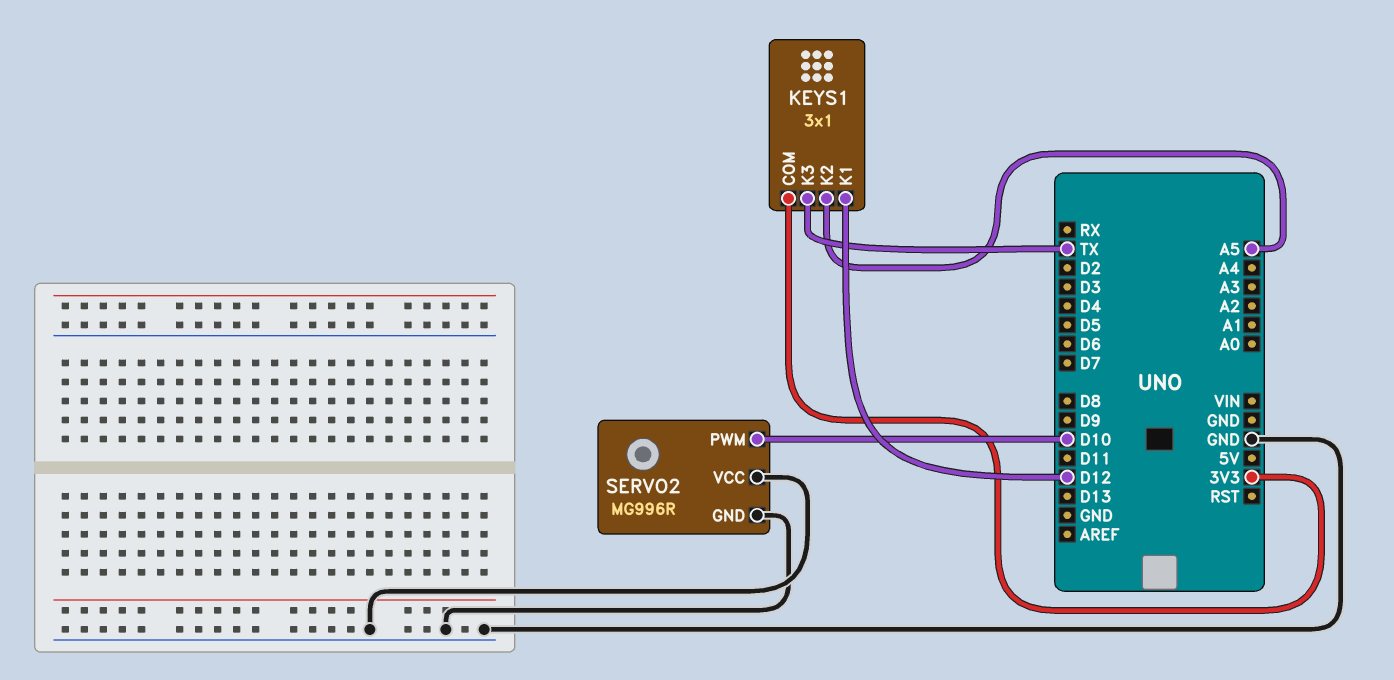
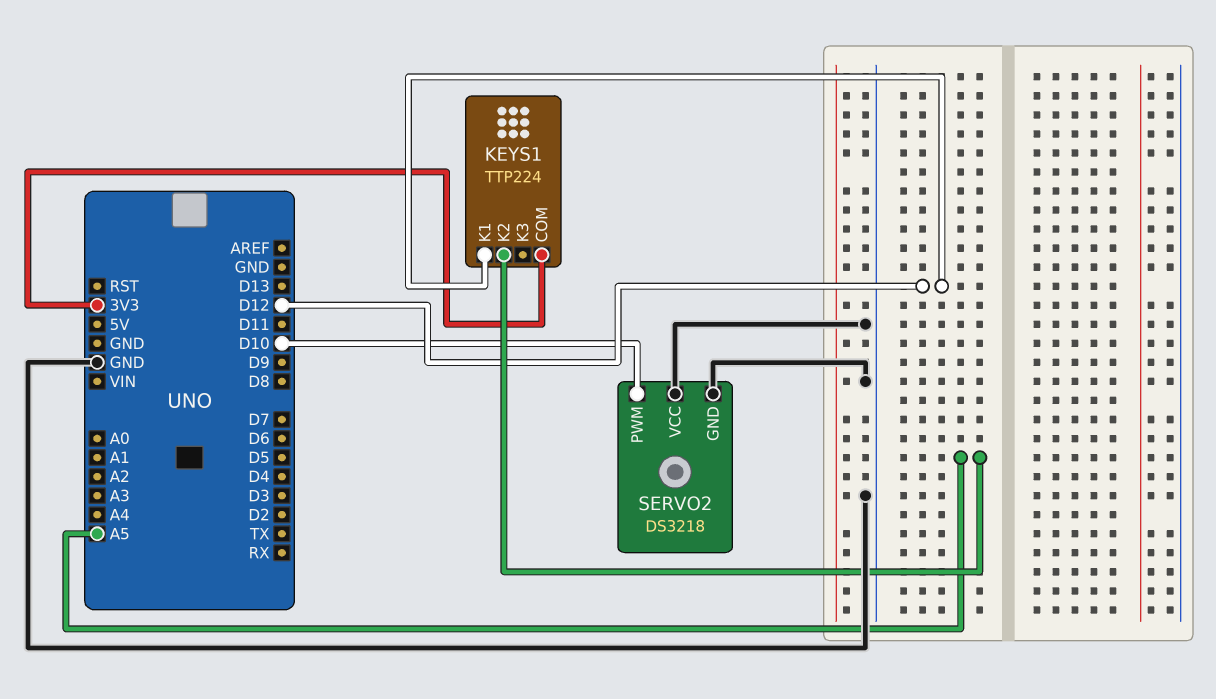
KEYS1: 3x1 -> TTP224
KEYS1 pin K3: TX -> none
SERVO2: MG996R -> DS3218

